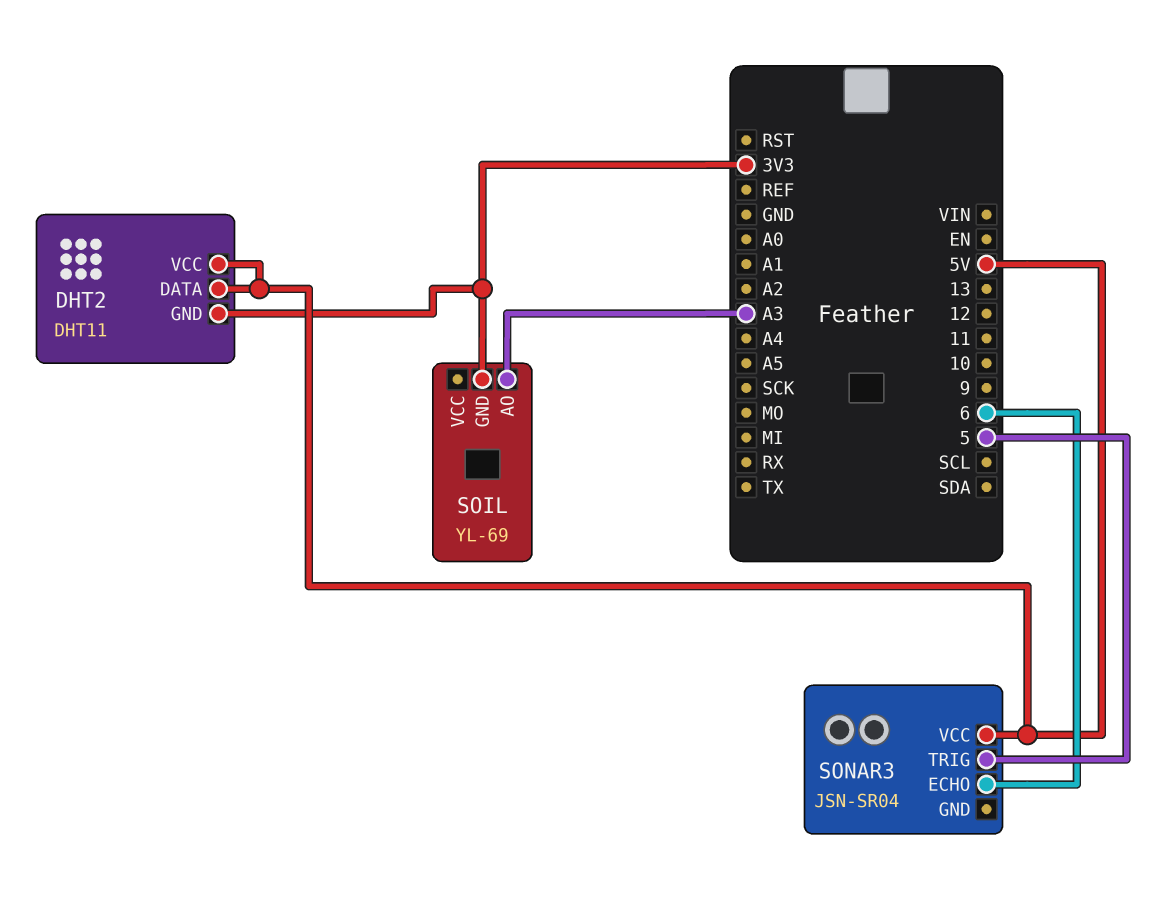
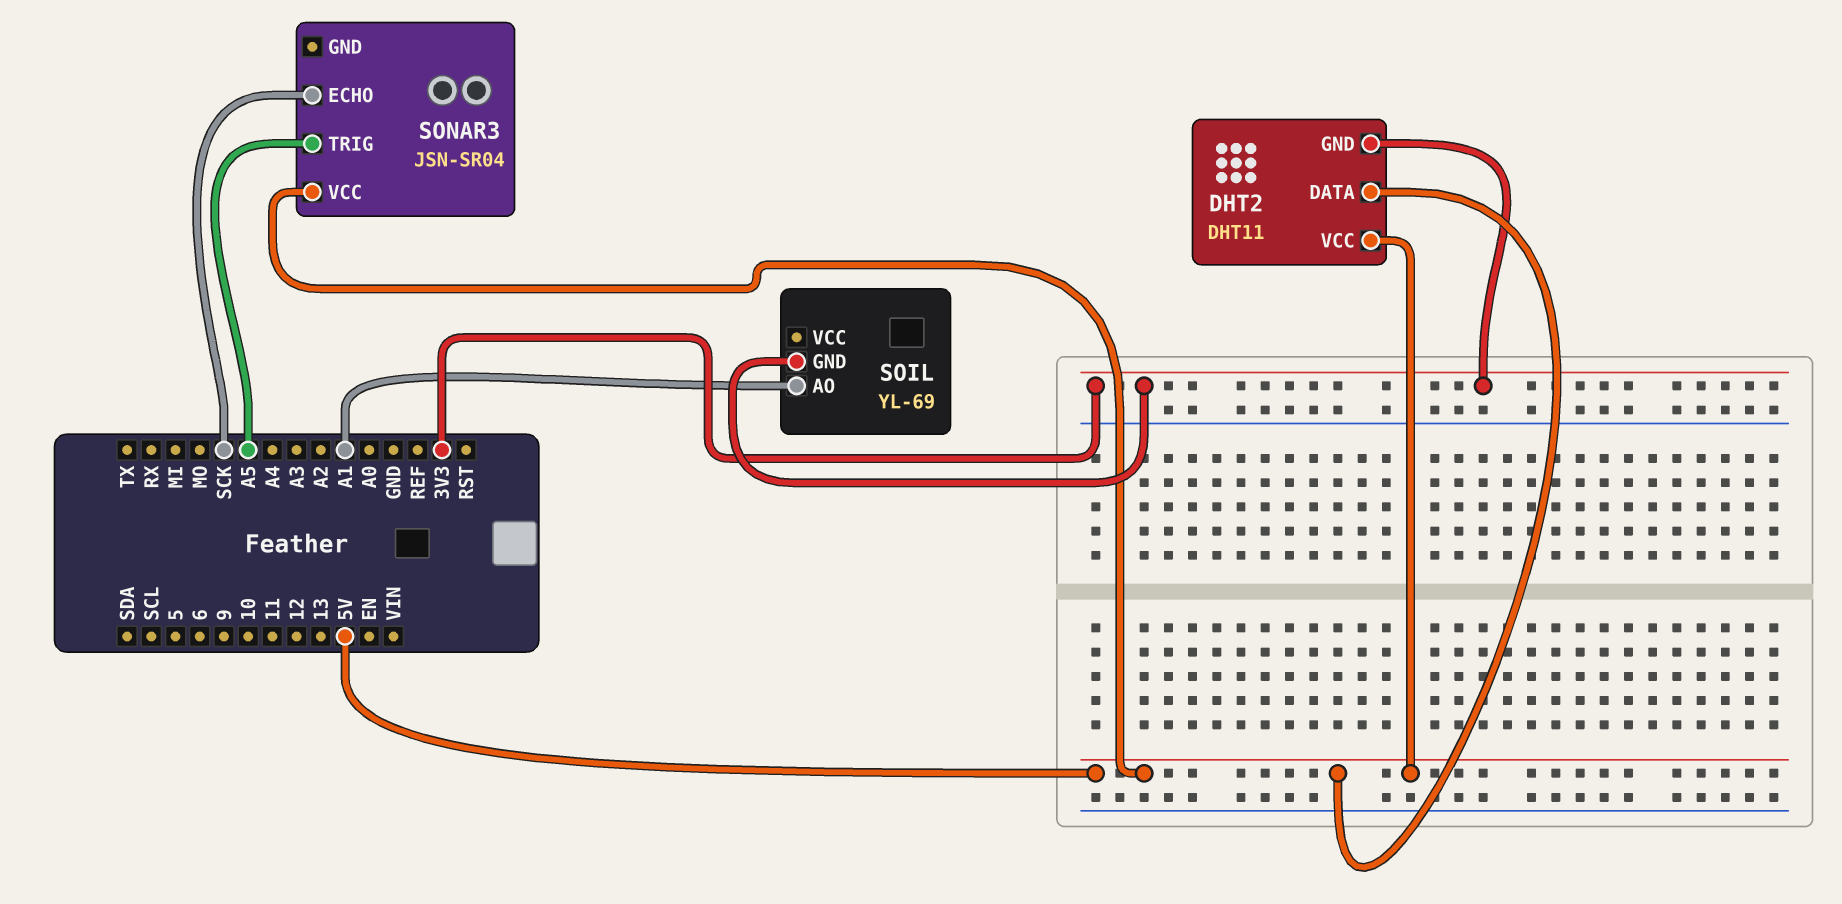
SOIL pin AO: A3 -> A1
SONAR3 pin ECHO: 6 -> SCK
SONAR3 pin TRIG: 5 -> A5

